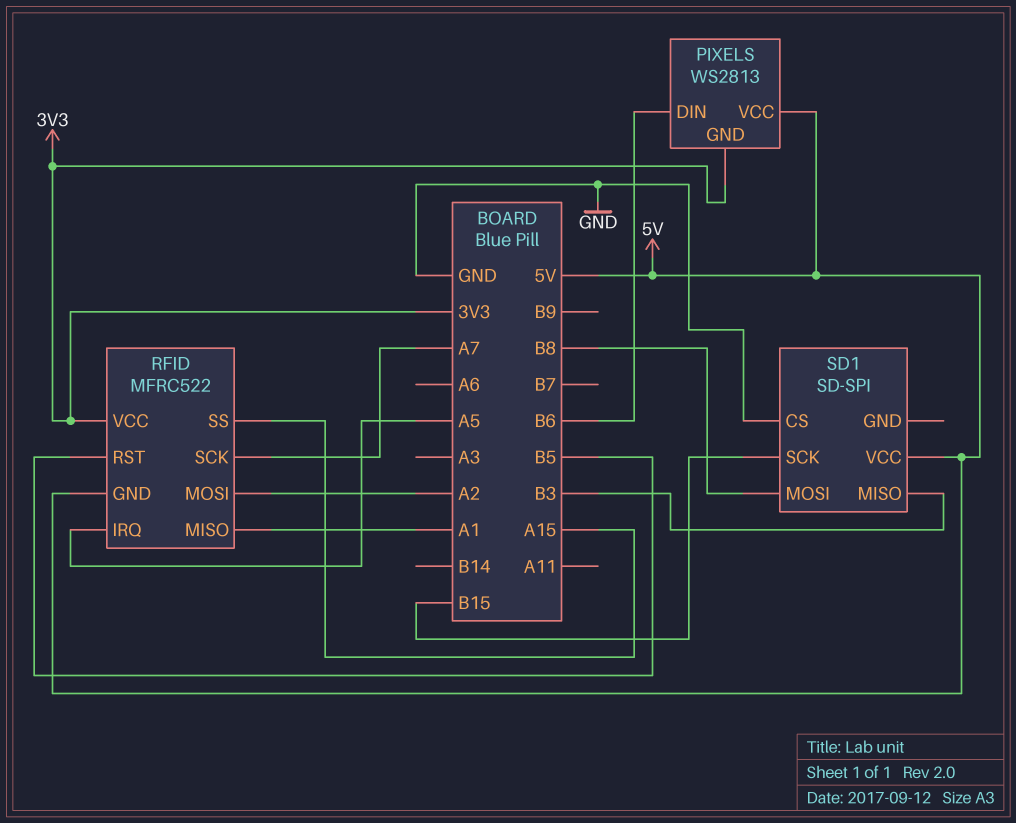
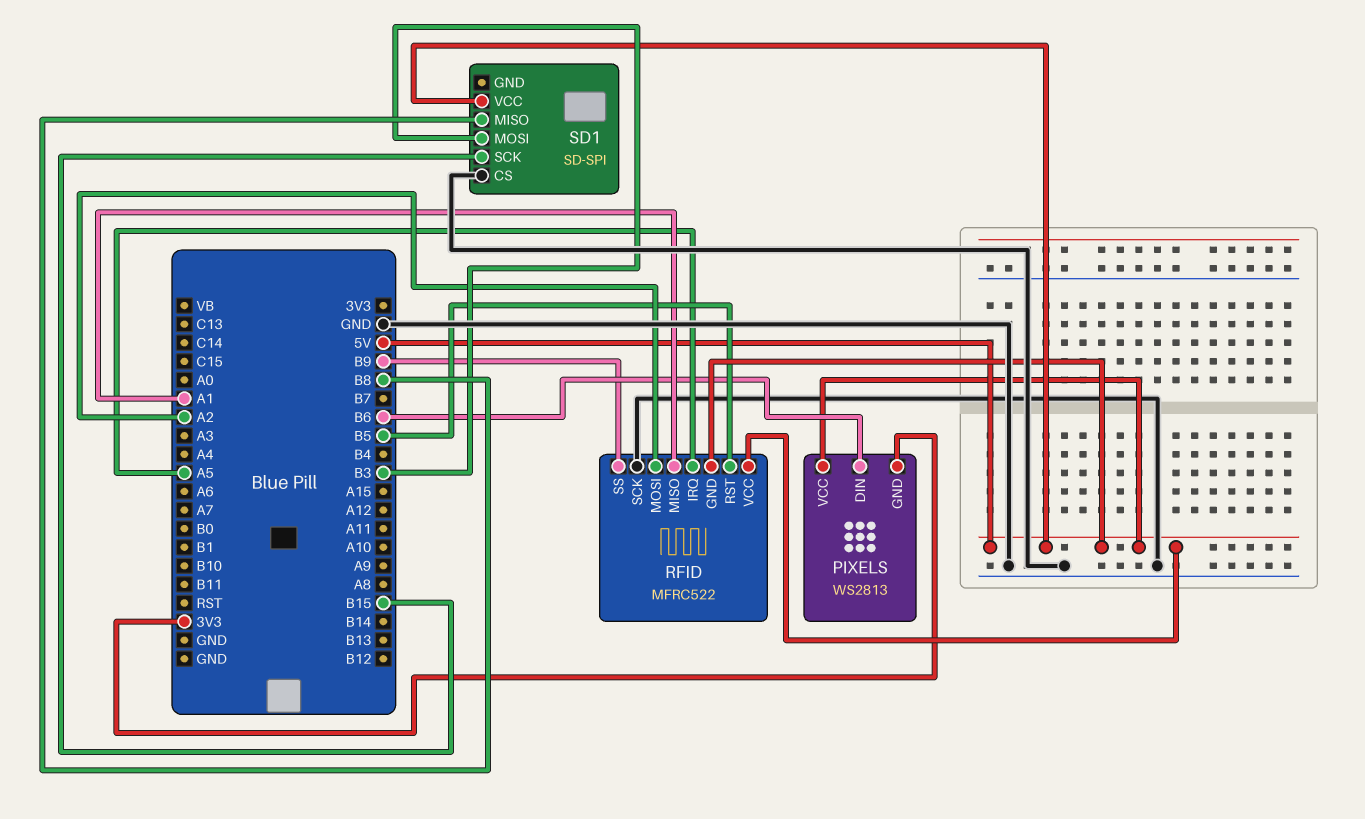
RFID pin SCK: A7 -> GND
RFID pin SS: A15 -> B9
RFID pin VCC: 3V3 -> 5V
SD1 pin MISO: B3 -> B8
SD1 pin MOSI: B8 -> B3

